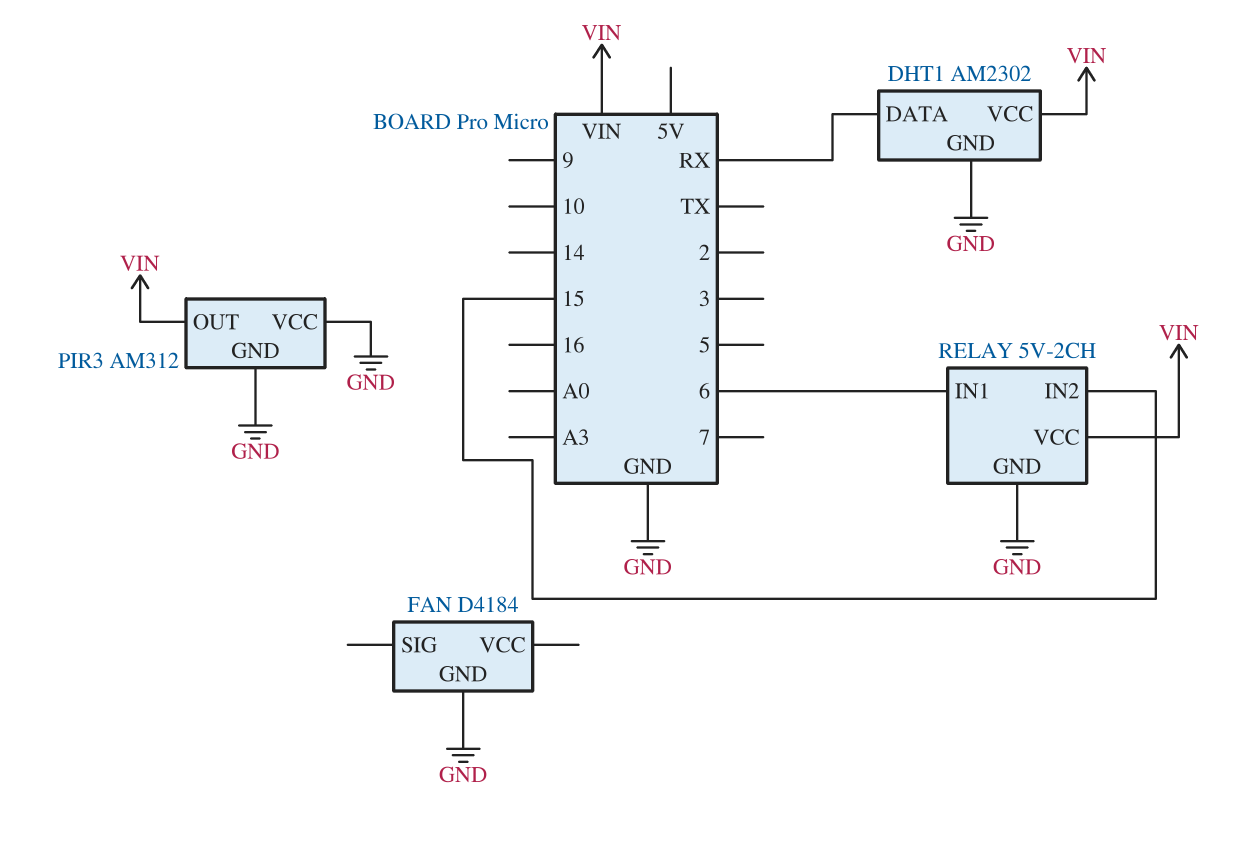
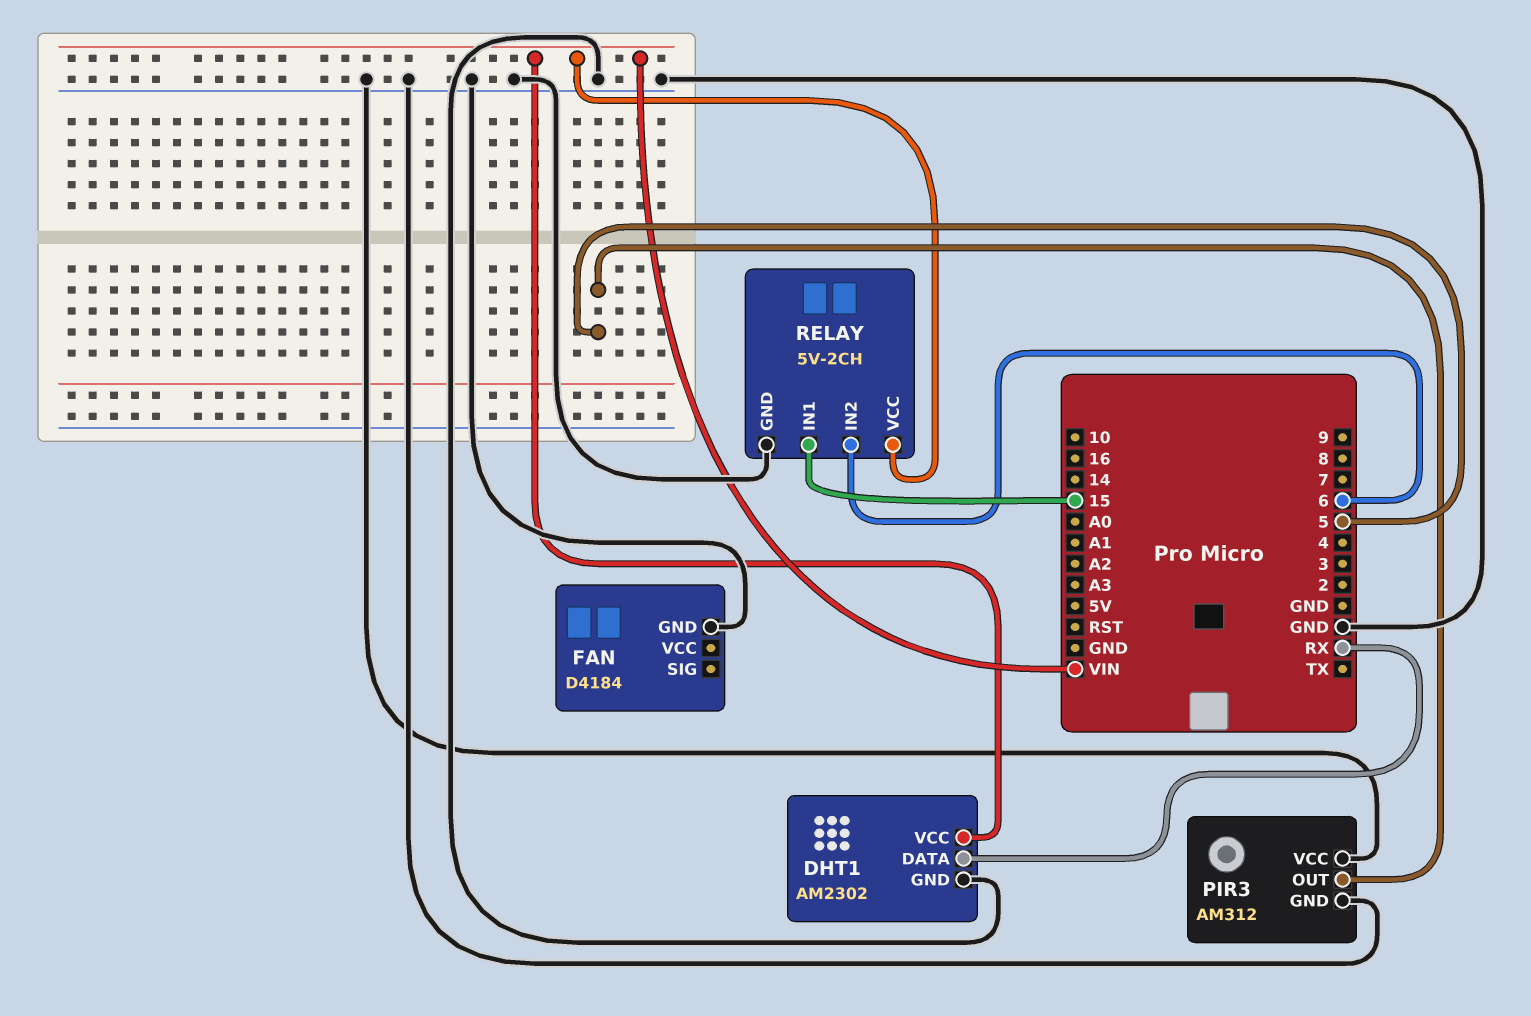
PIR3 pin OUT: VIN -> 5
RELAY pin IN1: 6 -> 15
RELAY pin IN2: 15 -> 6

